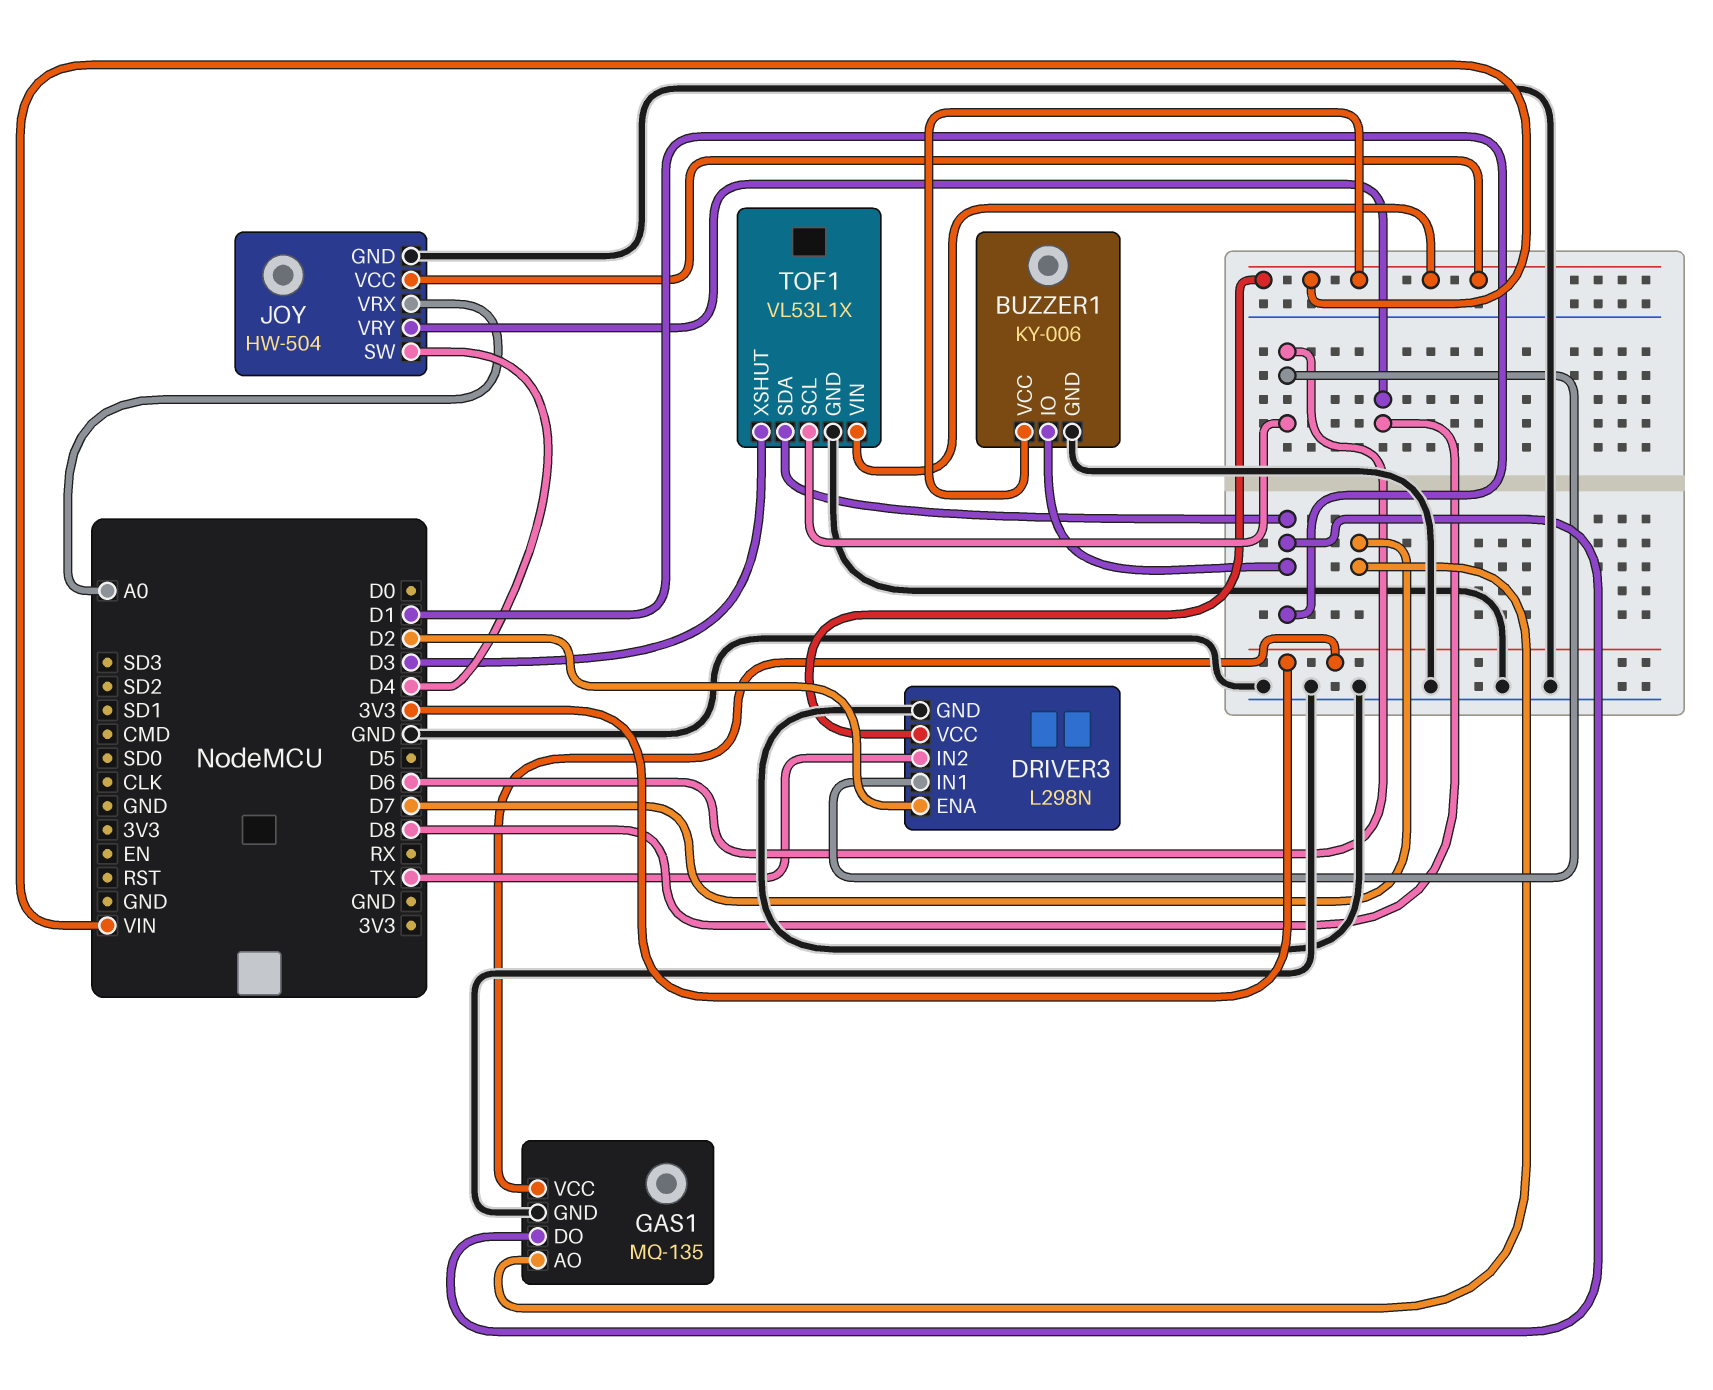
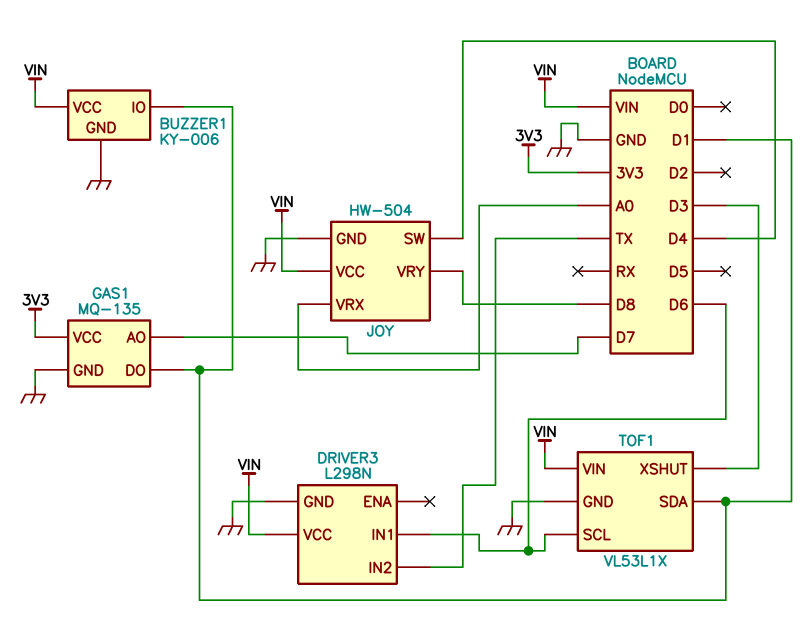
DRIVER3 pin ENA: D2 -> none

